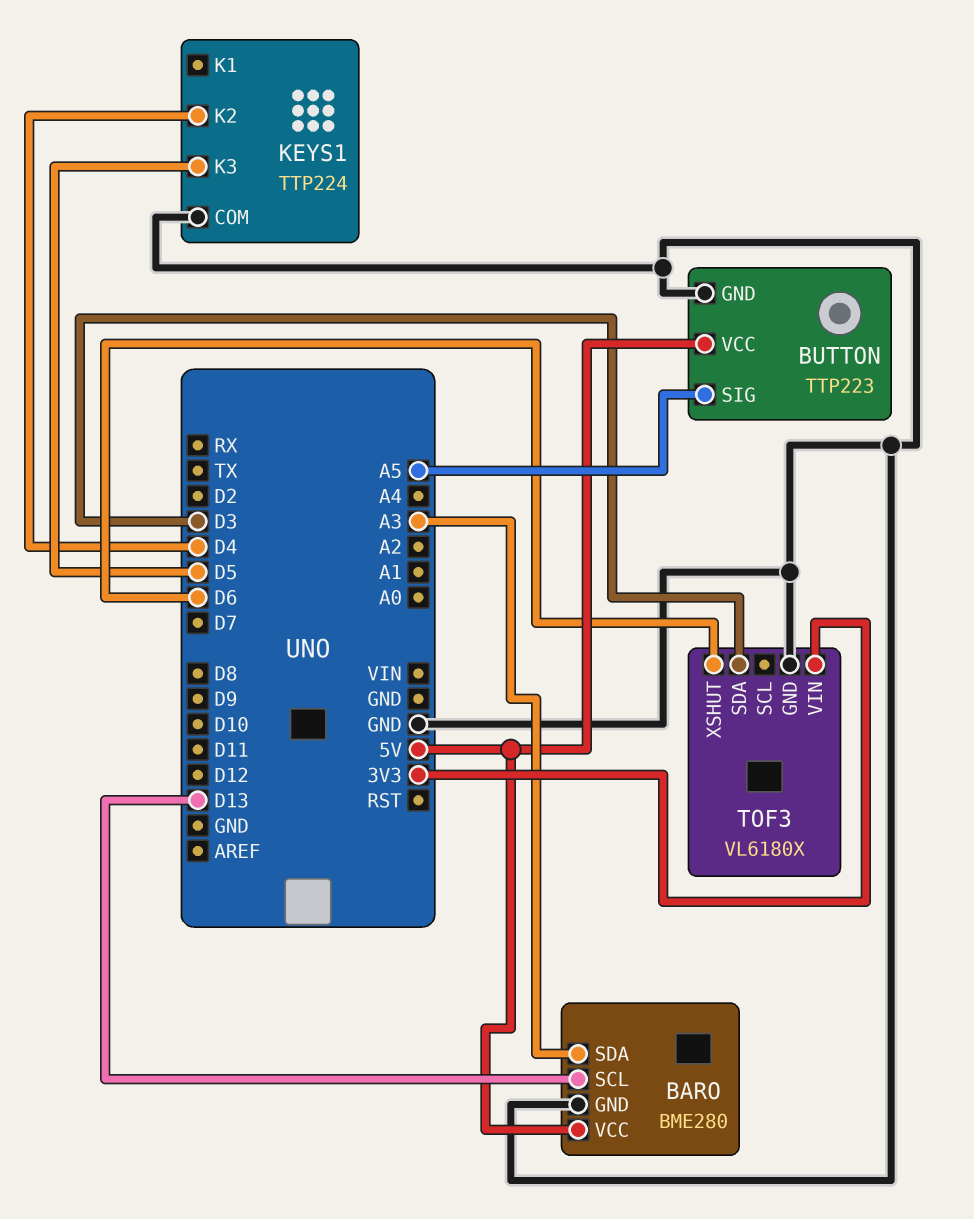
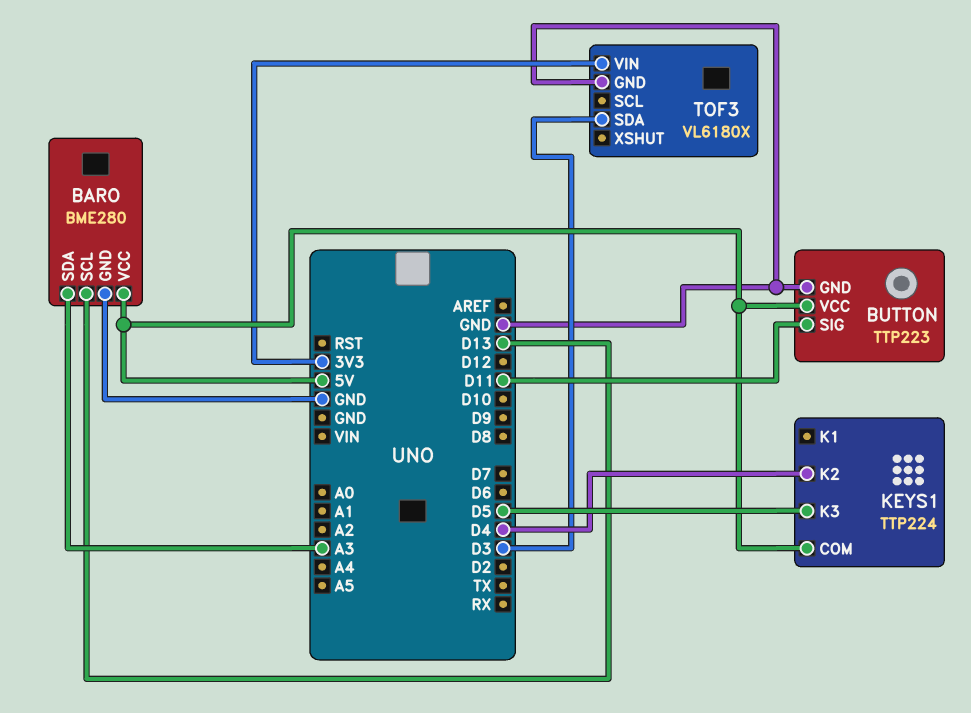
BUTTON pin SIG: A5 -> D11
KEYS1 pin COM: GND -> 5V
TOF3 pin XSHUT: D6 -> none

